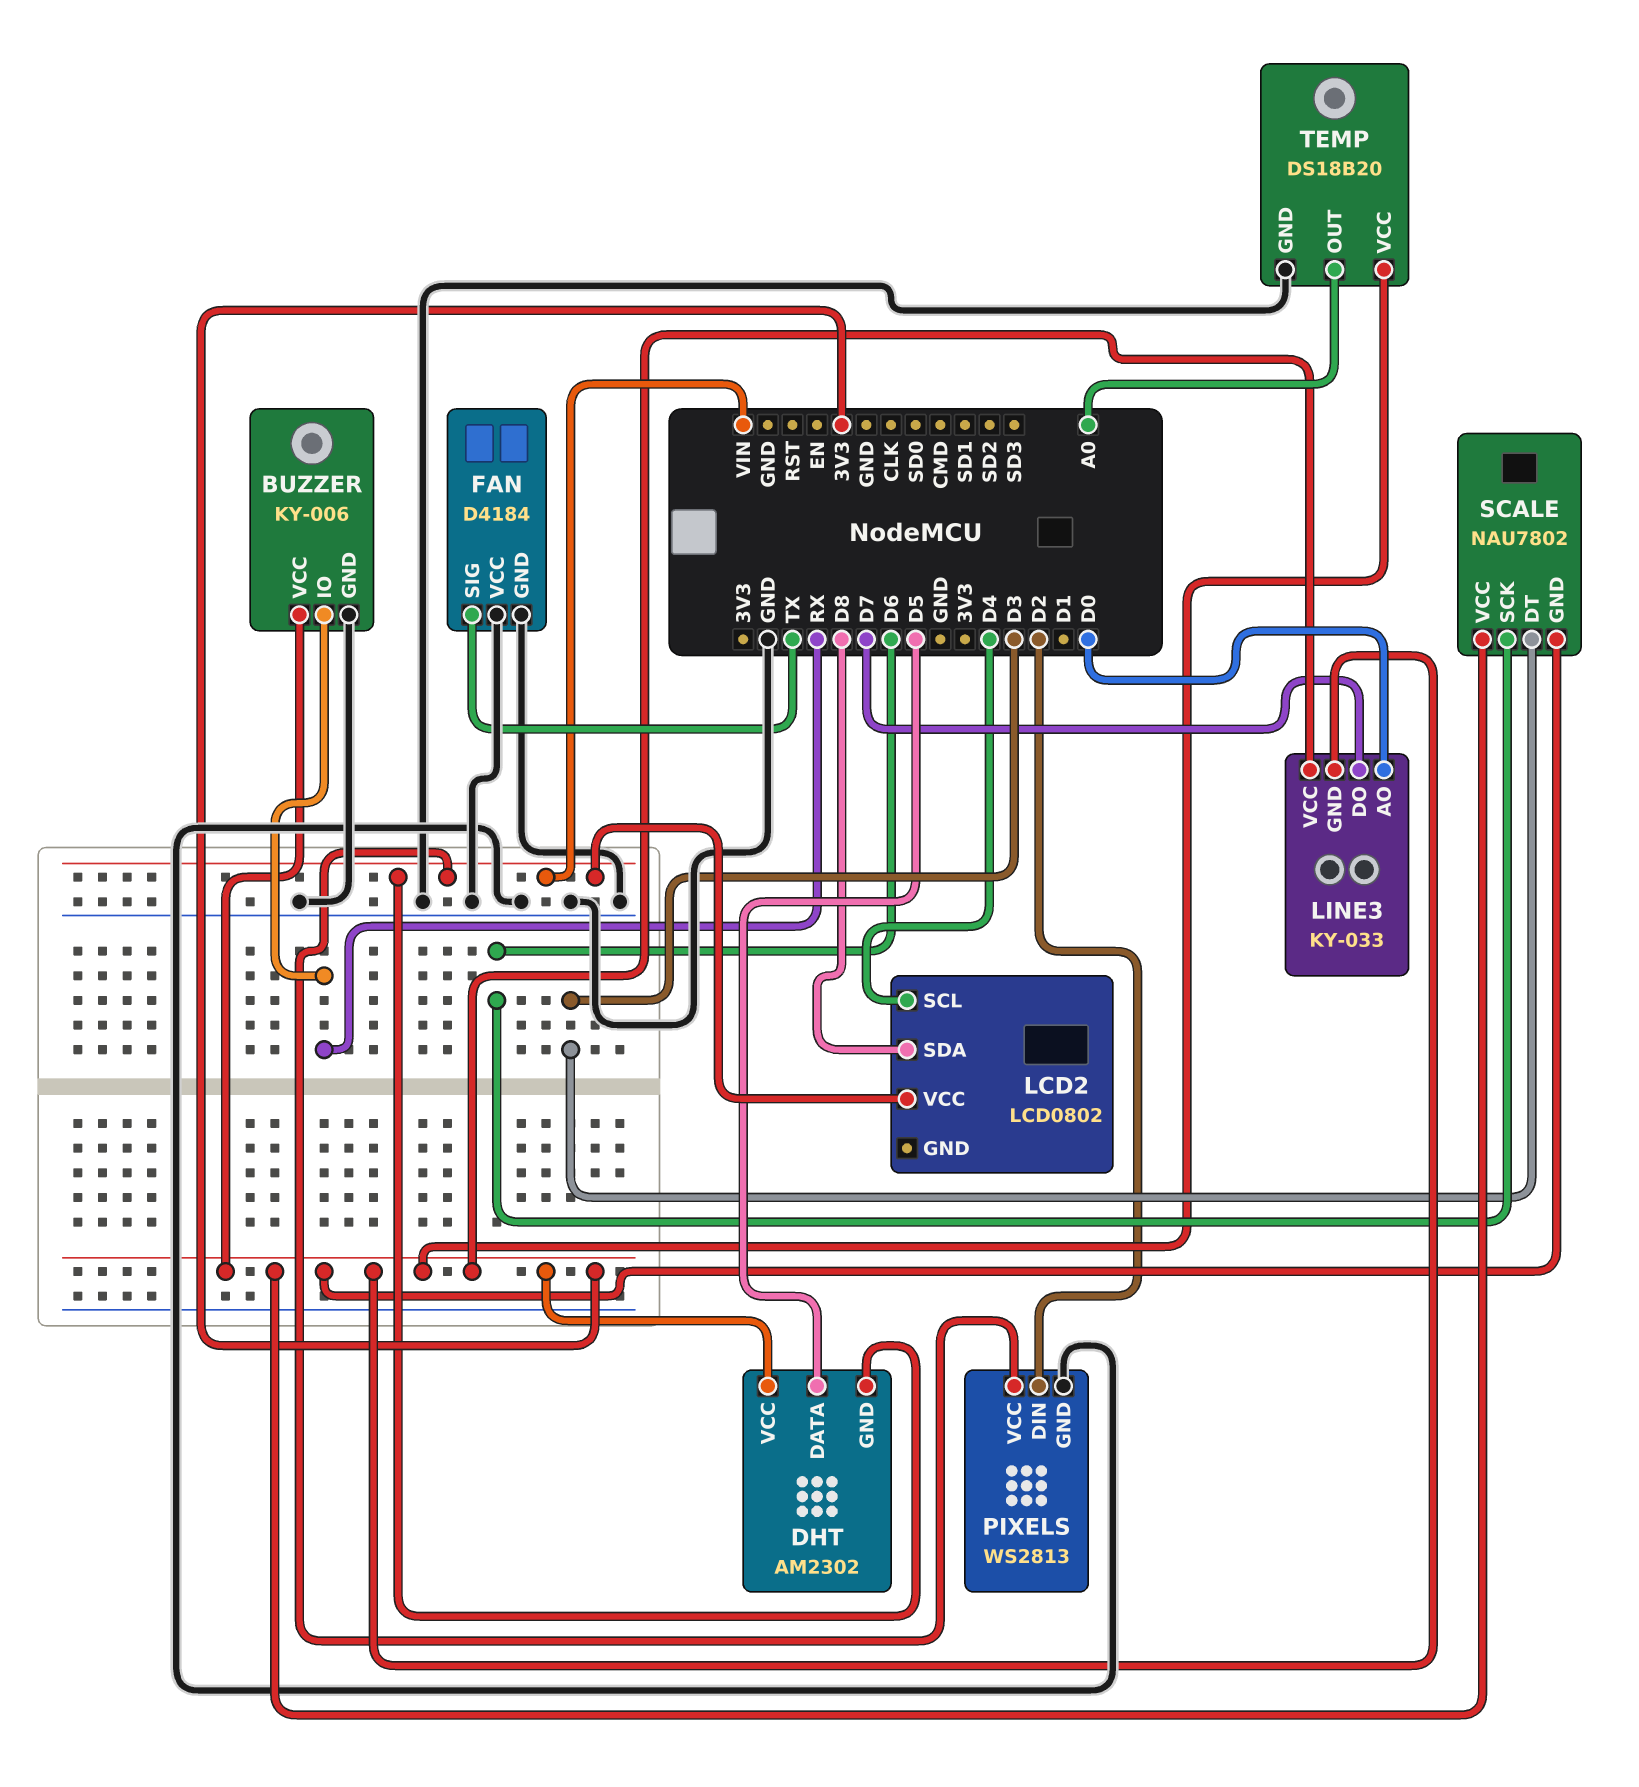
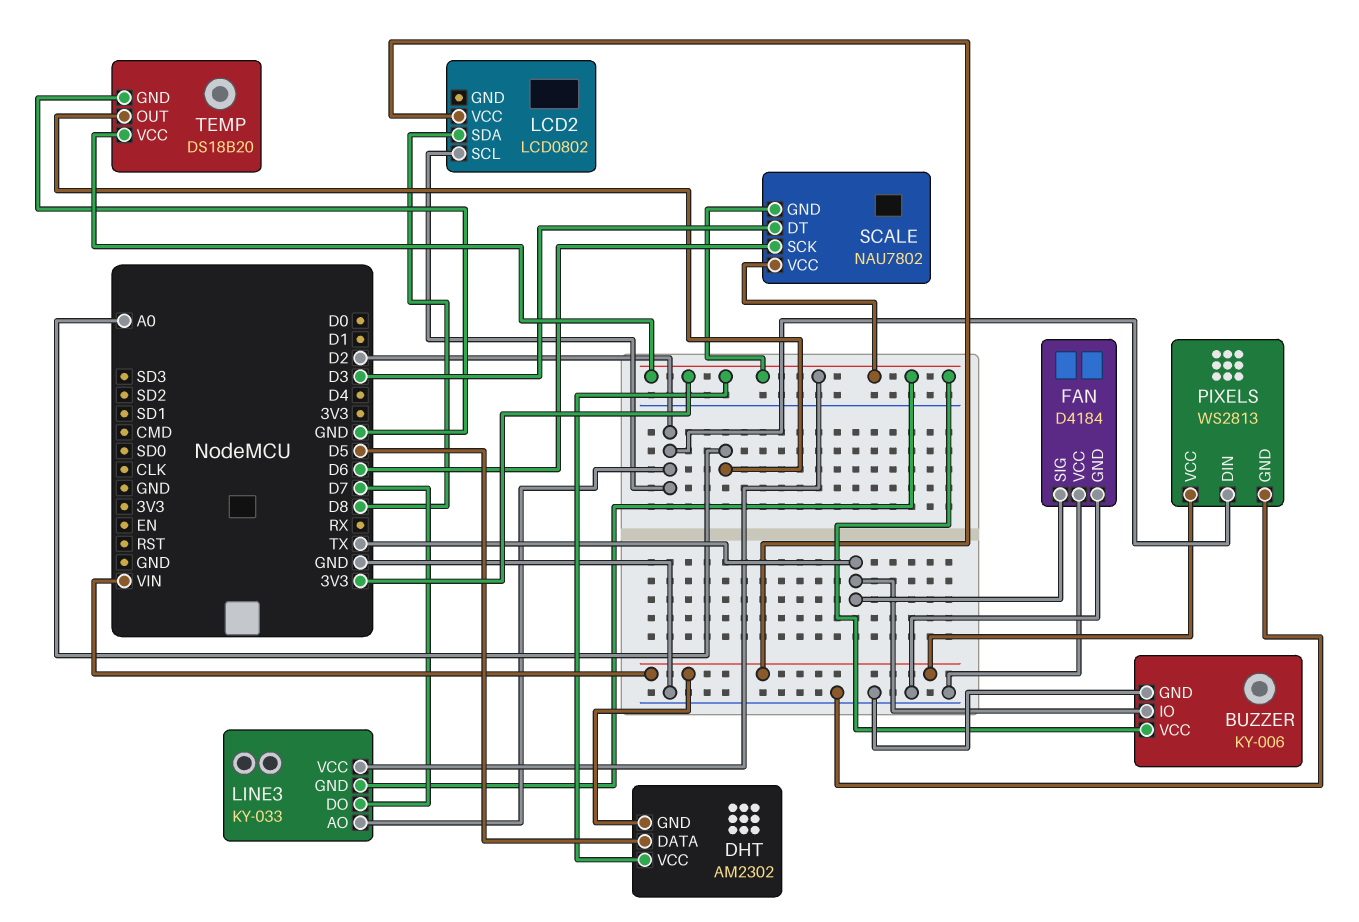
BUZZER pin IO: RX -> TX
LCD2 pin SCL: D4 -> D2
LINE3 pin AO: D0 -> D2

